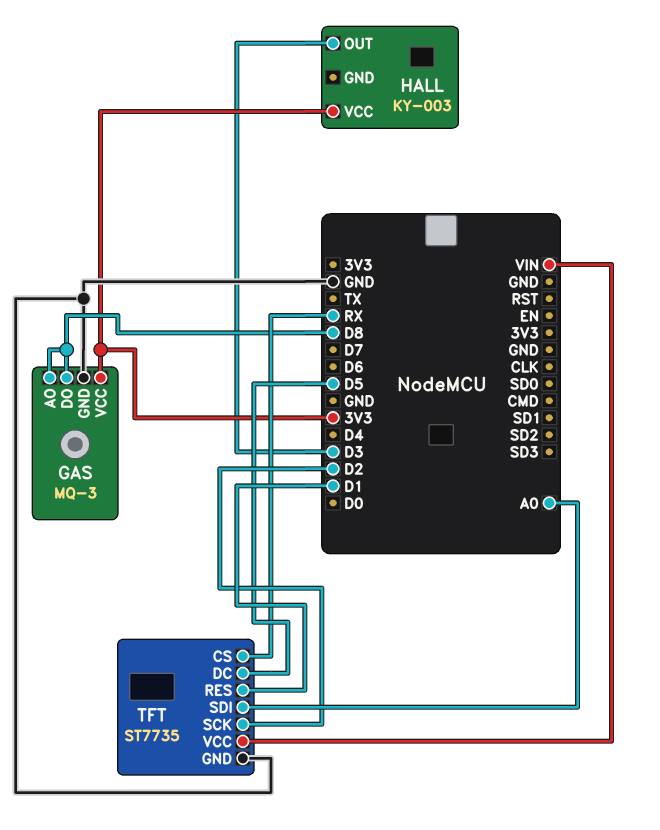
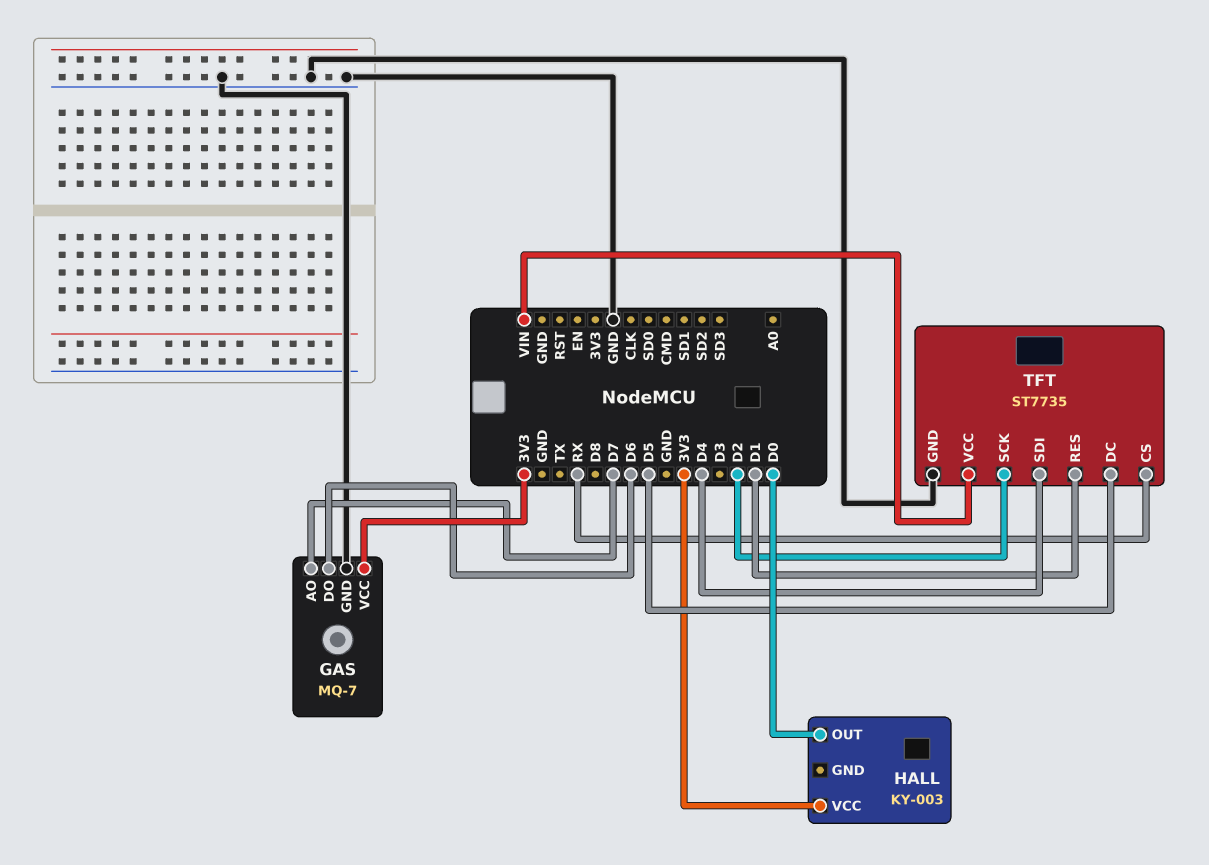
GAS: MQ-3 -> MQ-7
GAS pin AO: D8 -> D7
GAS pin DO: D8 -> D6
HALL pin OUT: D3 -> D0
TFT pin SDI: A0 -> D4

